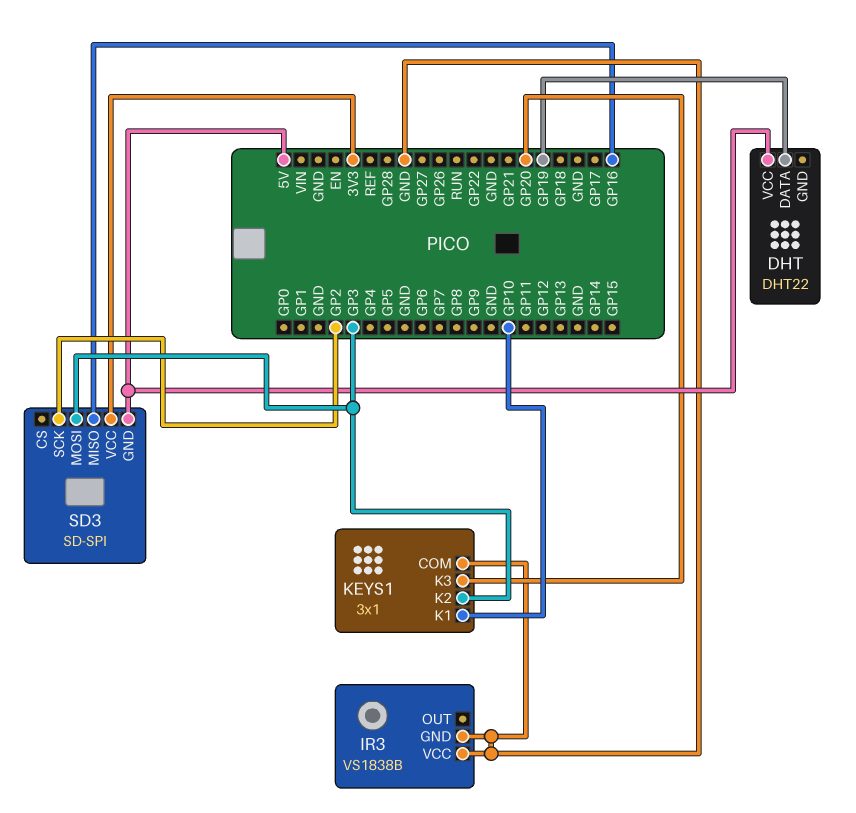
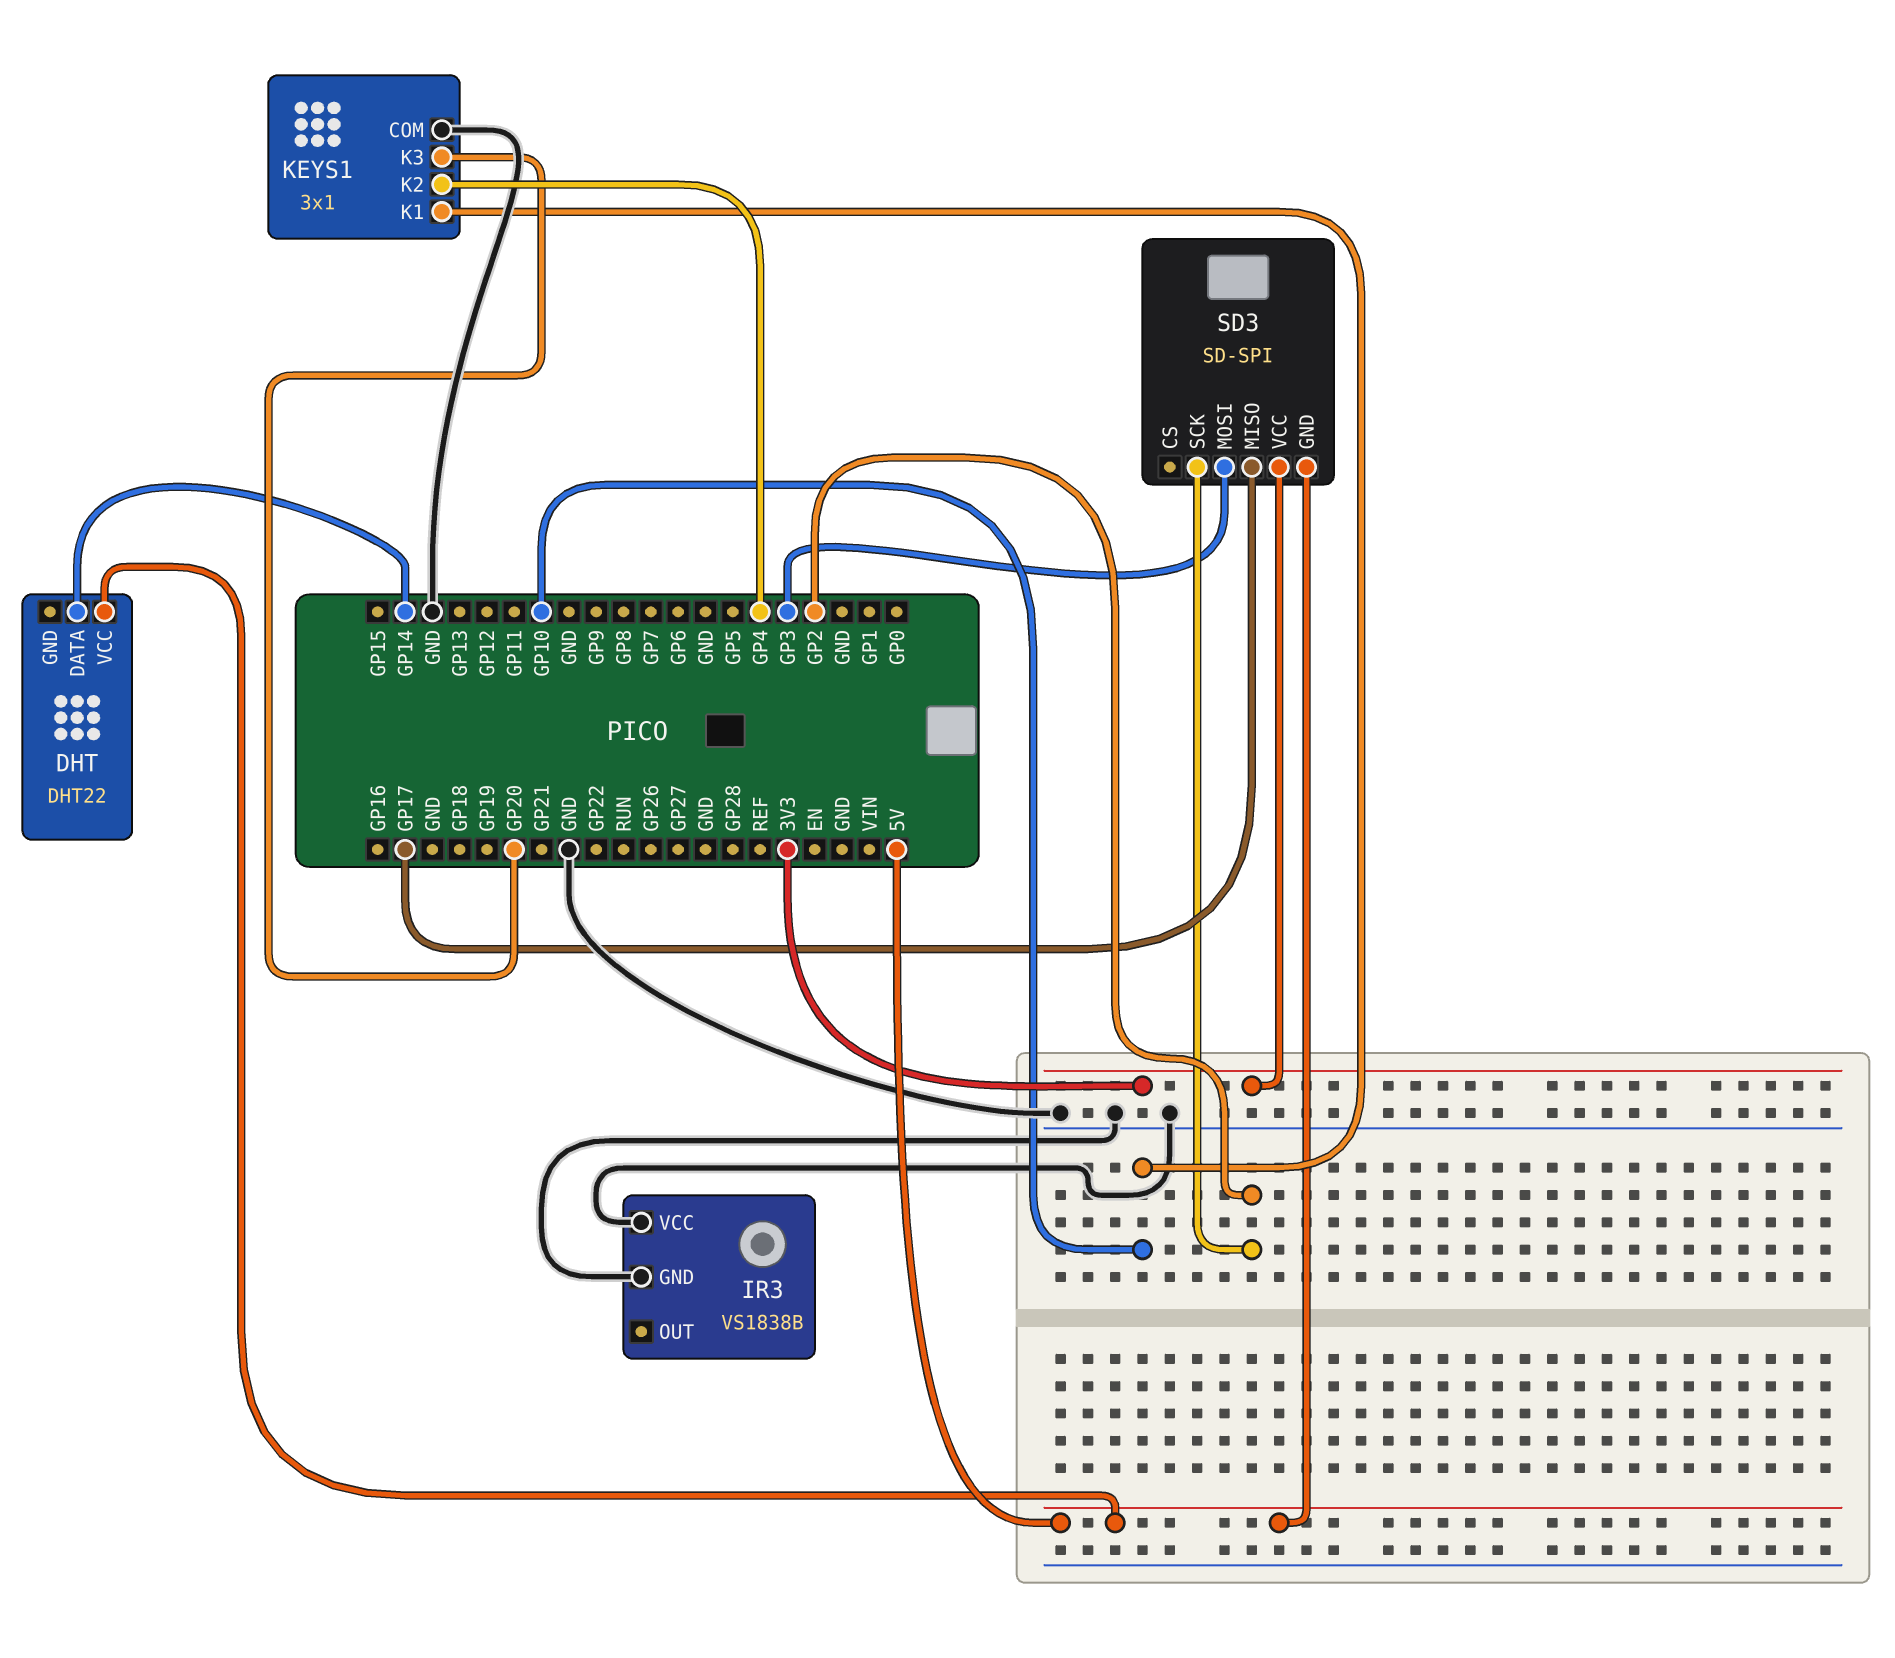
DHT pin DATA: GP19 -> GP14
KEYS1 pin K2: GP3 -> GP4
SD3 pin MISO: GP16 -> GP17

